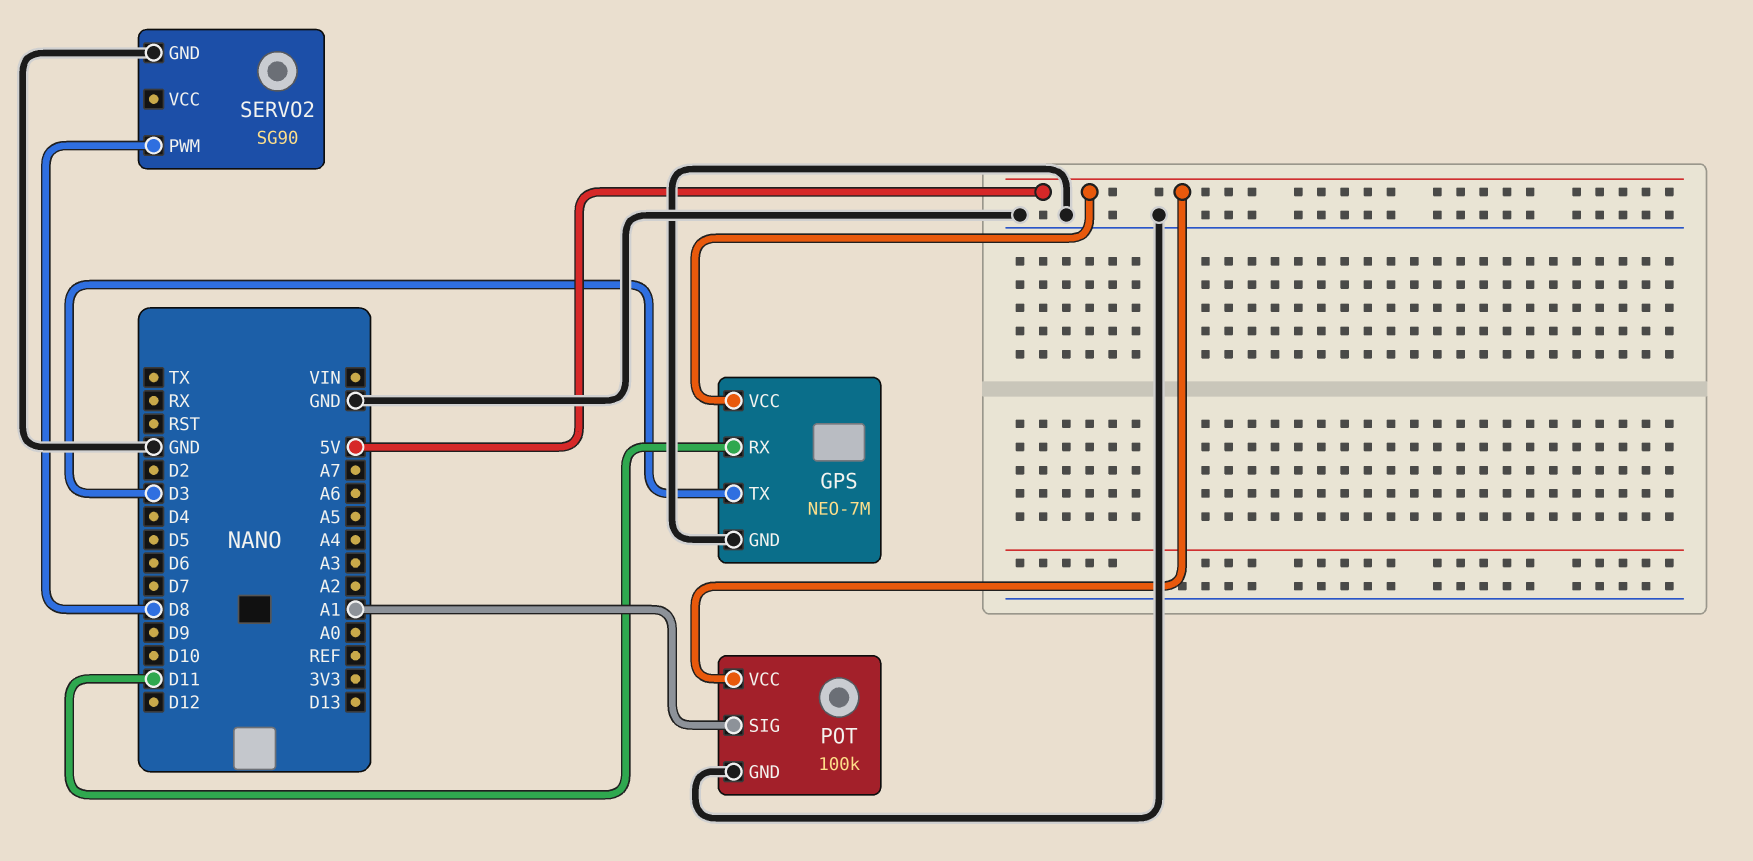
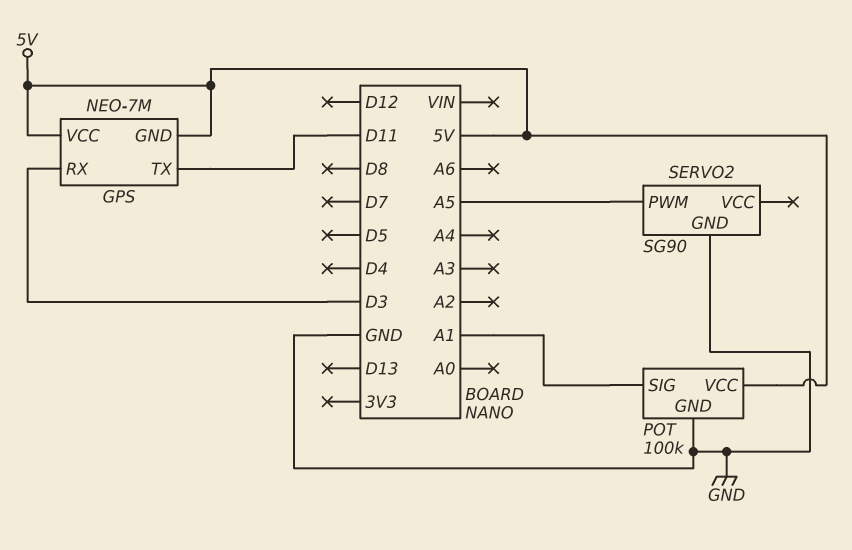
GPS pin GND: GND -> 5V
GPS pin RX: D11 -> D3
GPS pin TX: D3 -> D11
SERVO2 pin PWM: D8 -> A5

